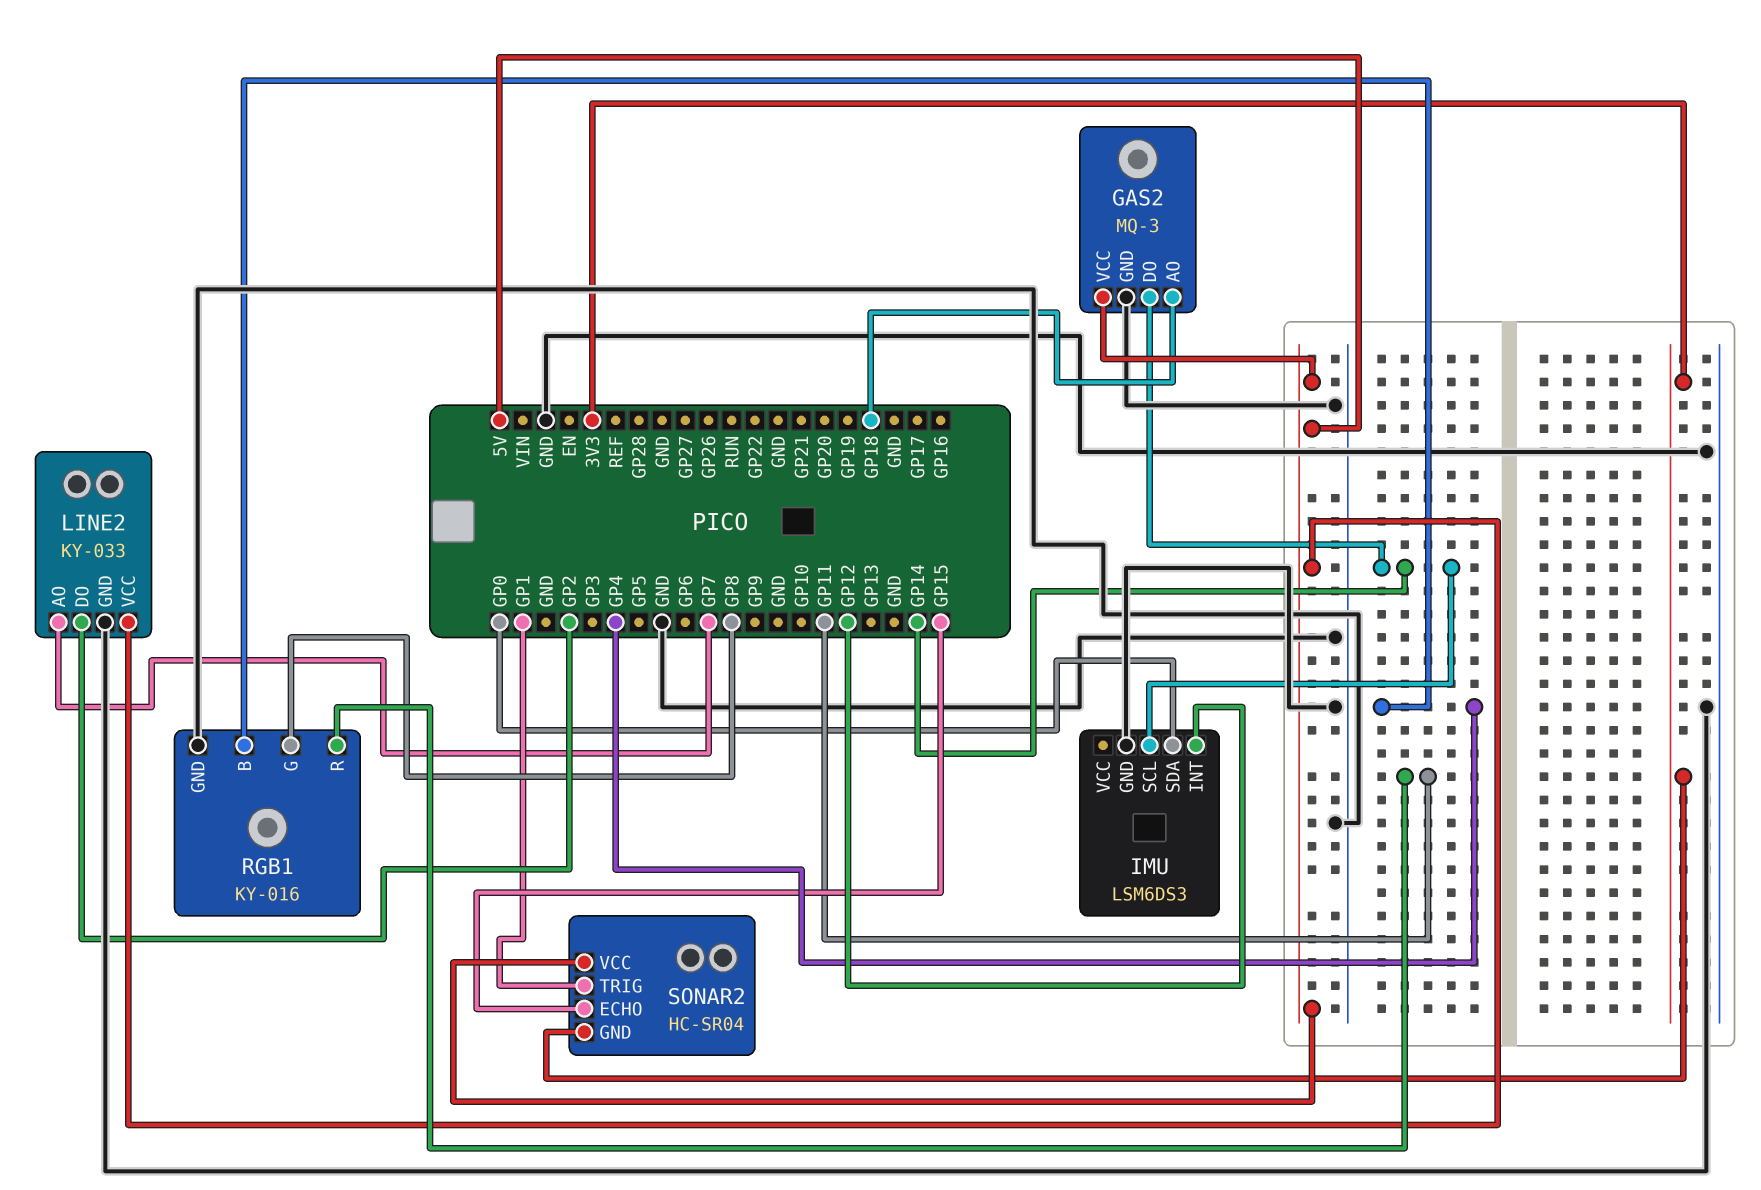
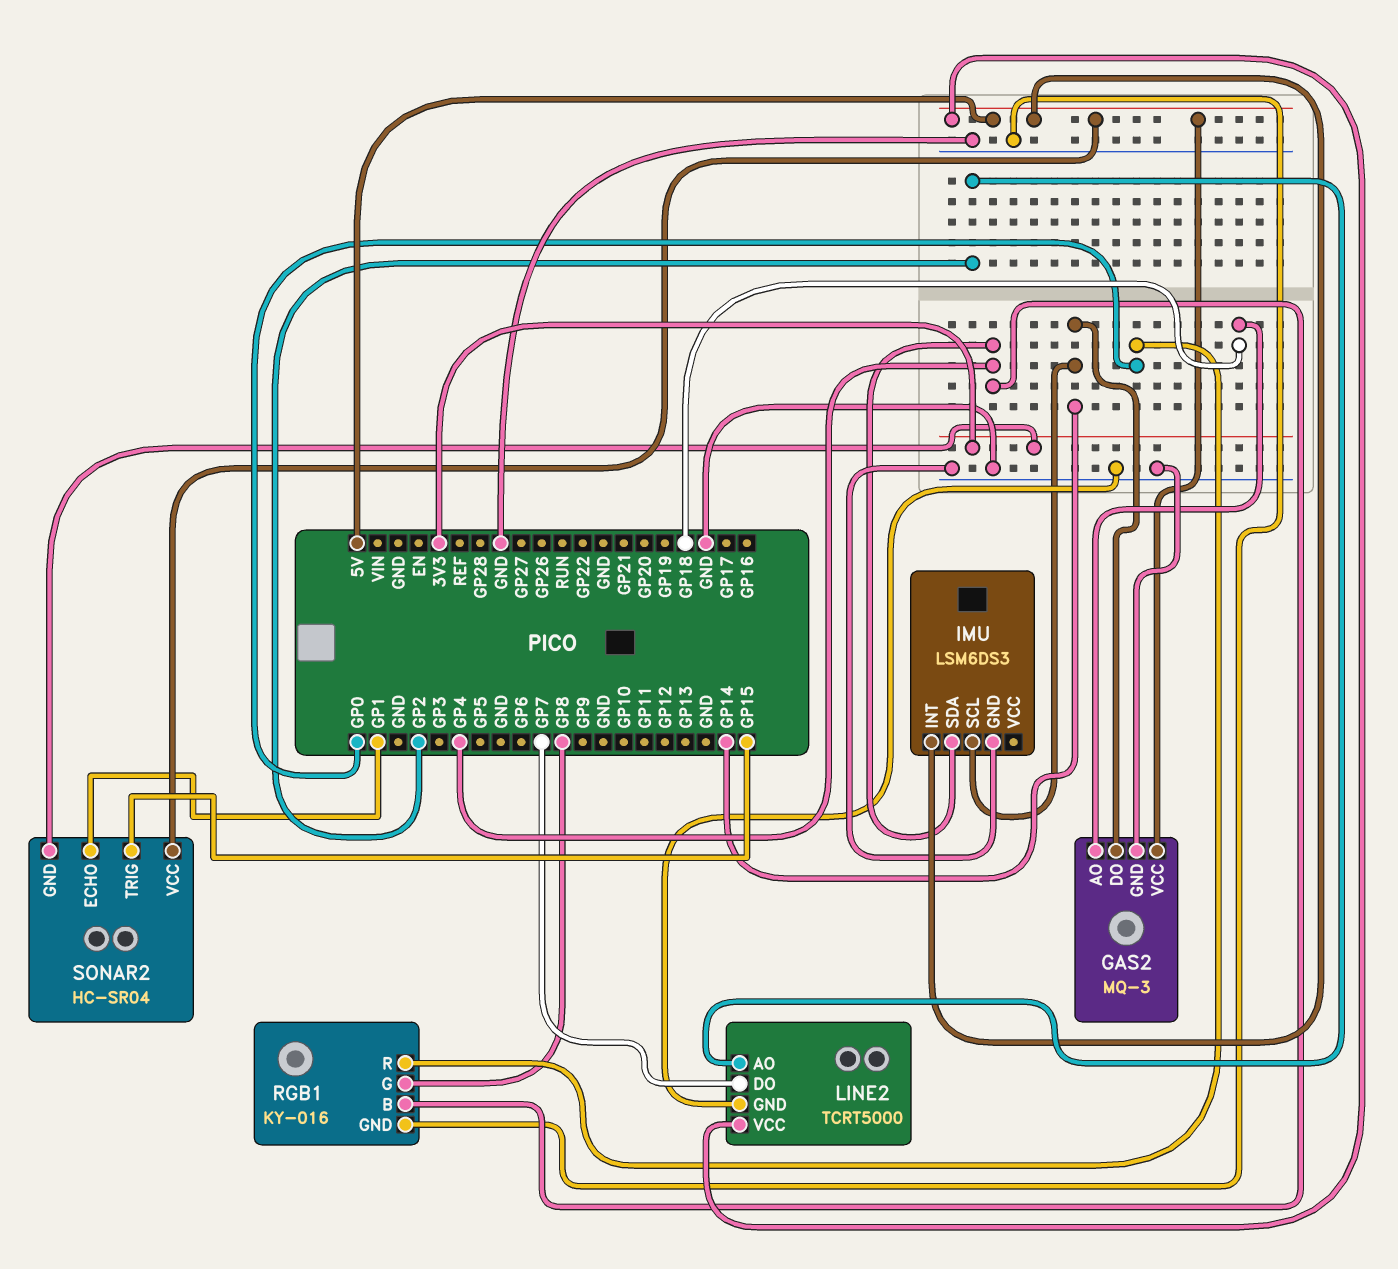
IMU pin INT: GP12 -> 5V
IMU pin SDA: GP0 -> GP4
LINE2: KY-033 -> TCRT5000
LINE2 pin AO: GP7 -> GP2
LINE2 pin DO: GP2 -> GP7
RGB1 pin R: GP11 -> GP0
SONAR2 pin ECHO: GP15 -> GP1
SONAR2 pin TRIG: GP1 -> GP15

